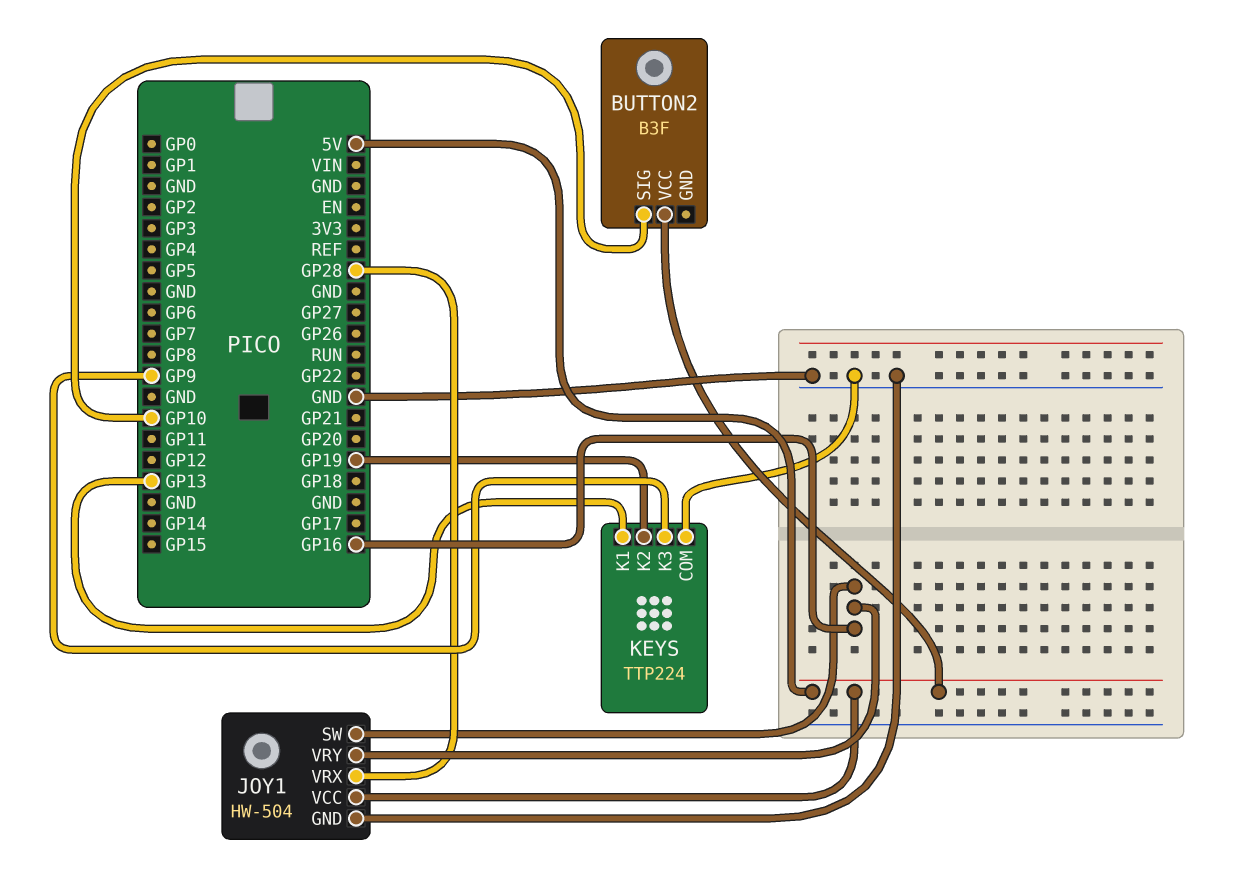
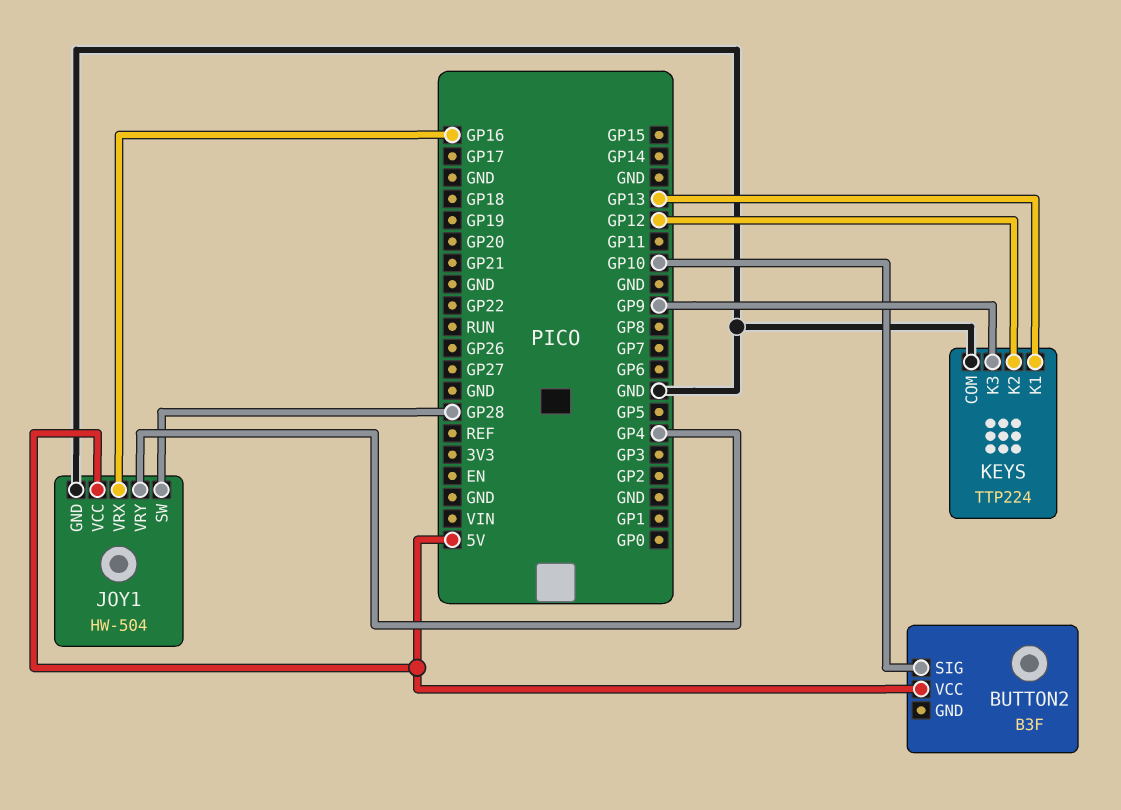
JOY1 pin SW: GP16 -> GP28
JOY1 pin VRX: GP28 -> GP16
JOY1 pin VRY: GP16 -> GP4
KEYS pin K2: GP19 -> GP12

